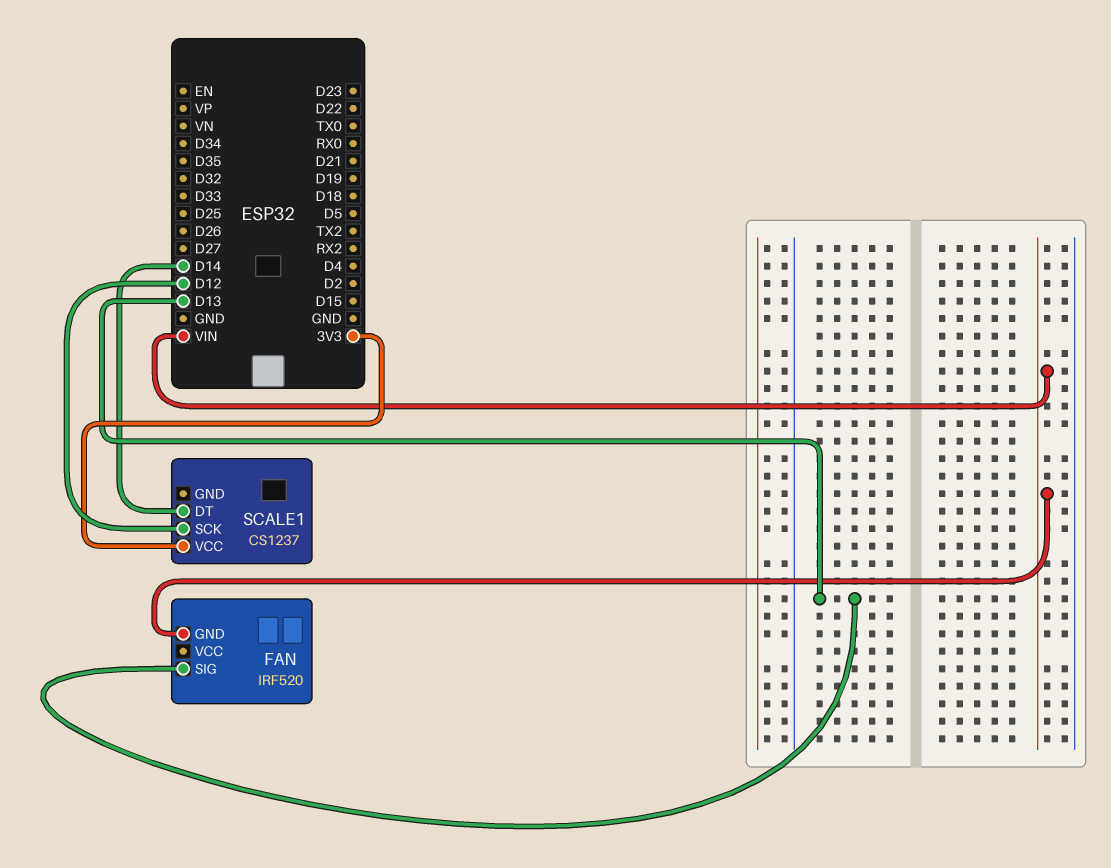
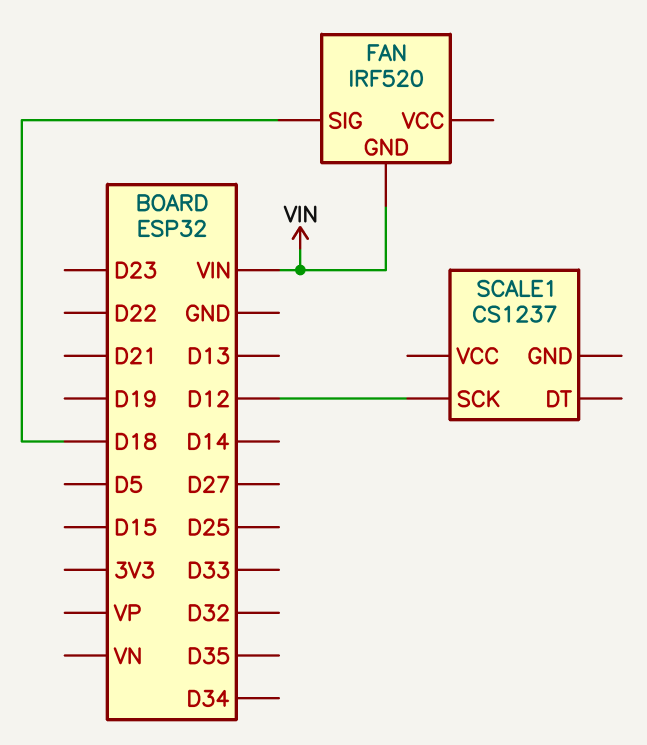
FAN pin SIG: D13 -> D18
SCALE1 pin DT: D14 -> none
SCALE1 pin VCC: 3V3 -> none

